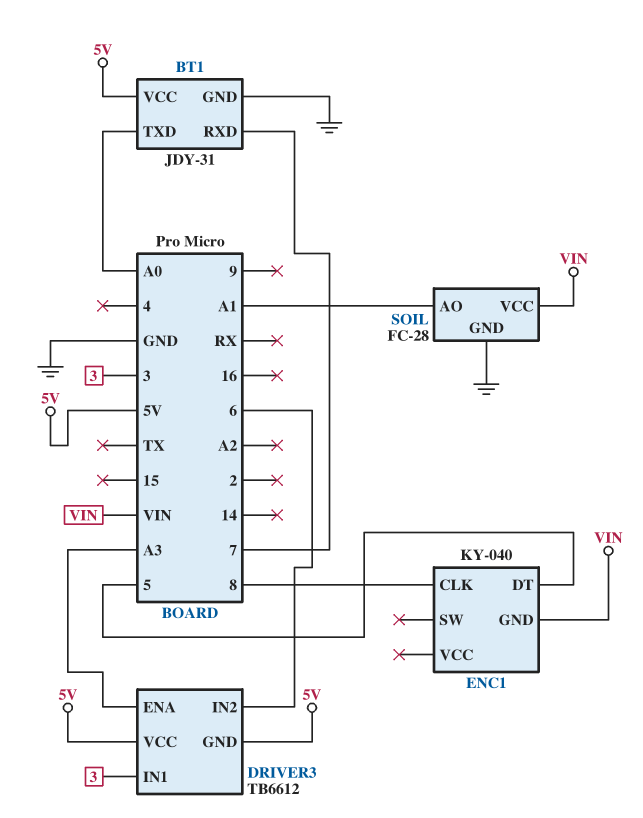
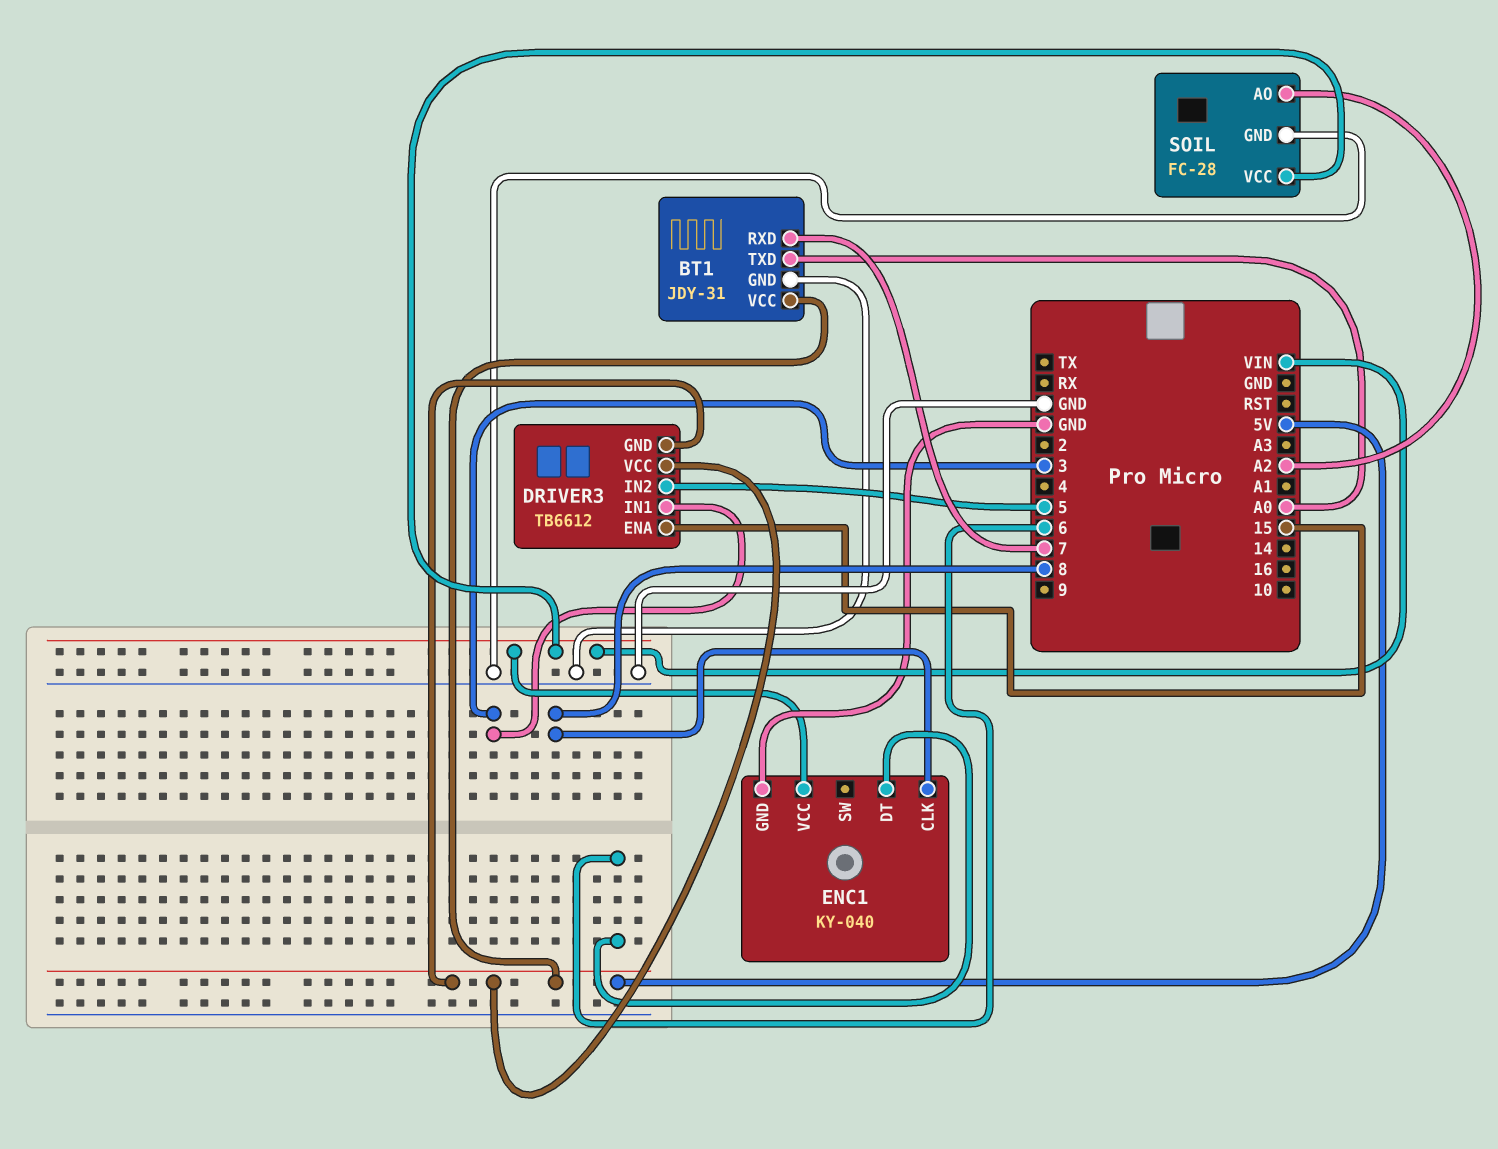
DRIVER3 pin ENA: A3 -> 15
DRIVER3 pin IN2: 6 -> 5
ENC1 pin DT: 5 -> 6
ENC1 pin GND: VIN -> GND
ENC1 pin VCC: none -> VIN
SOIL pin AO: A1 -> A2

